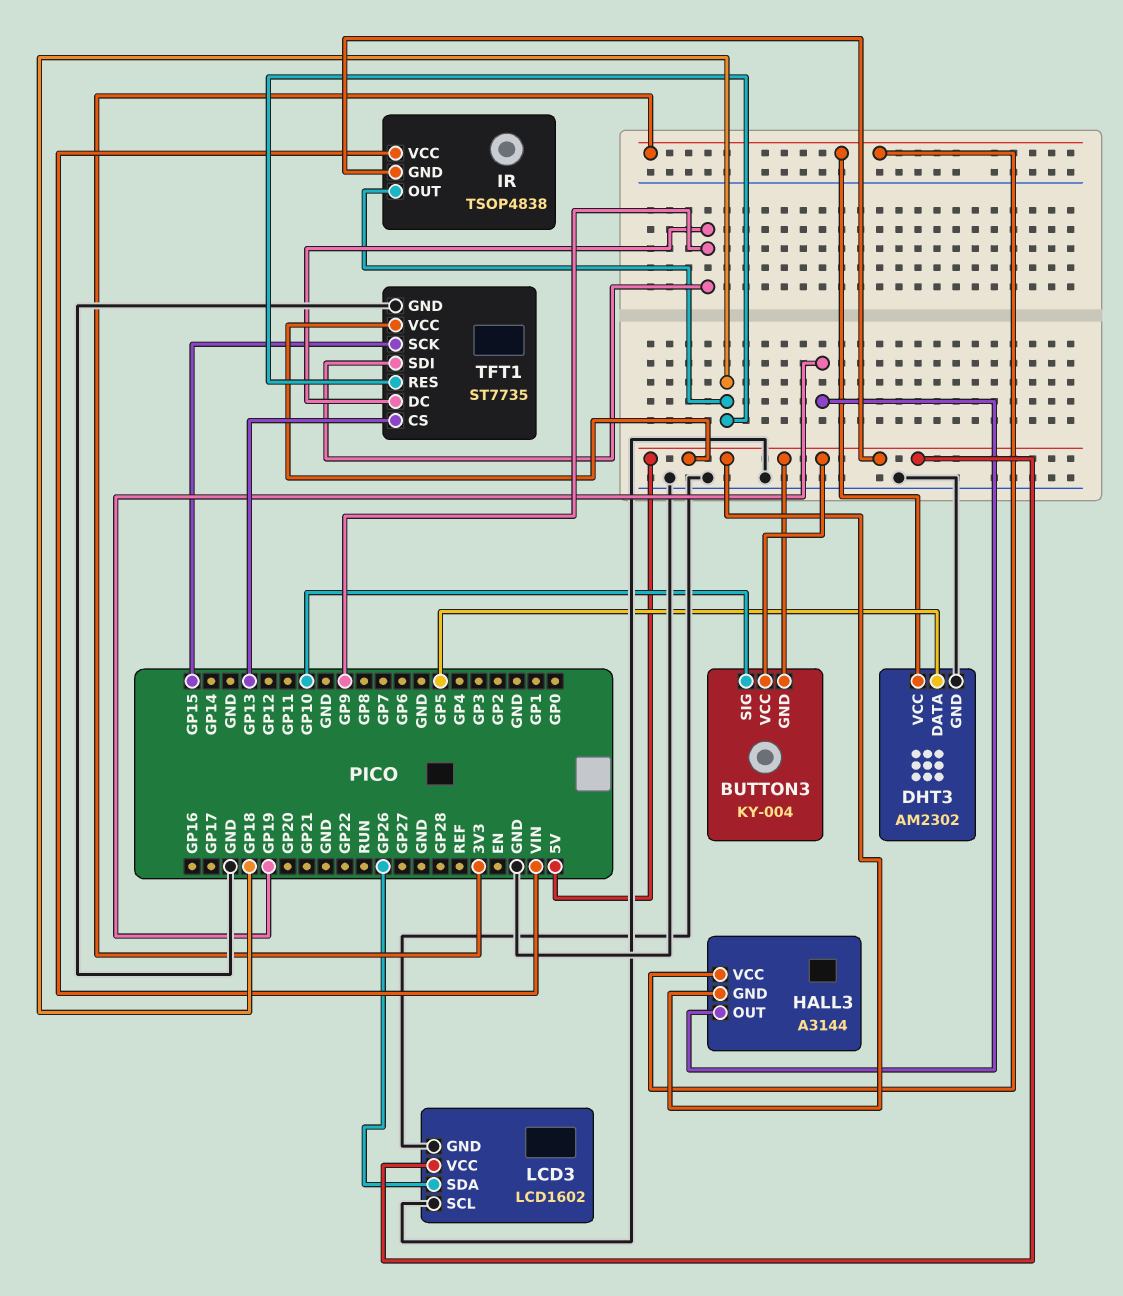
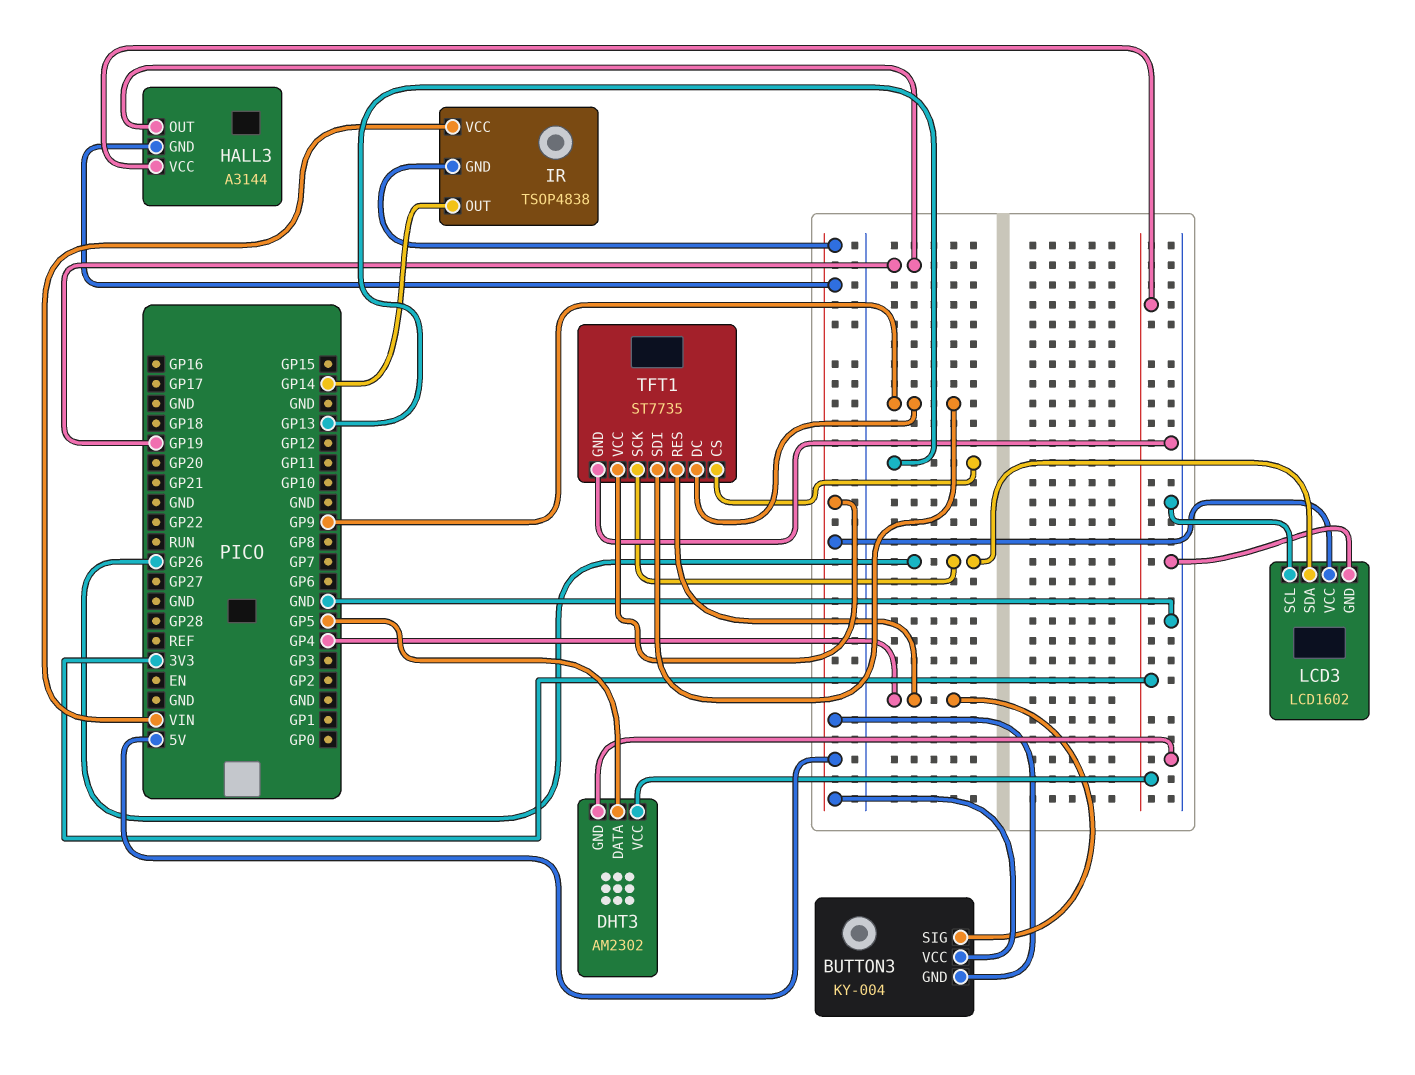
BUTTON3 pin SIG: GP10 -> GP4
IR pin OUT: GP18 -> GP14
TFT1 pin RES: GP18 -> GP4
TFT1 pin SCK: GP15 -> GP26

